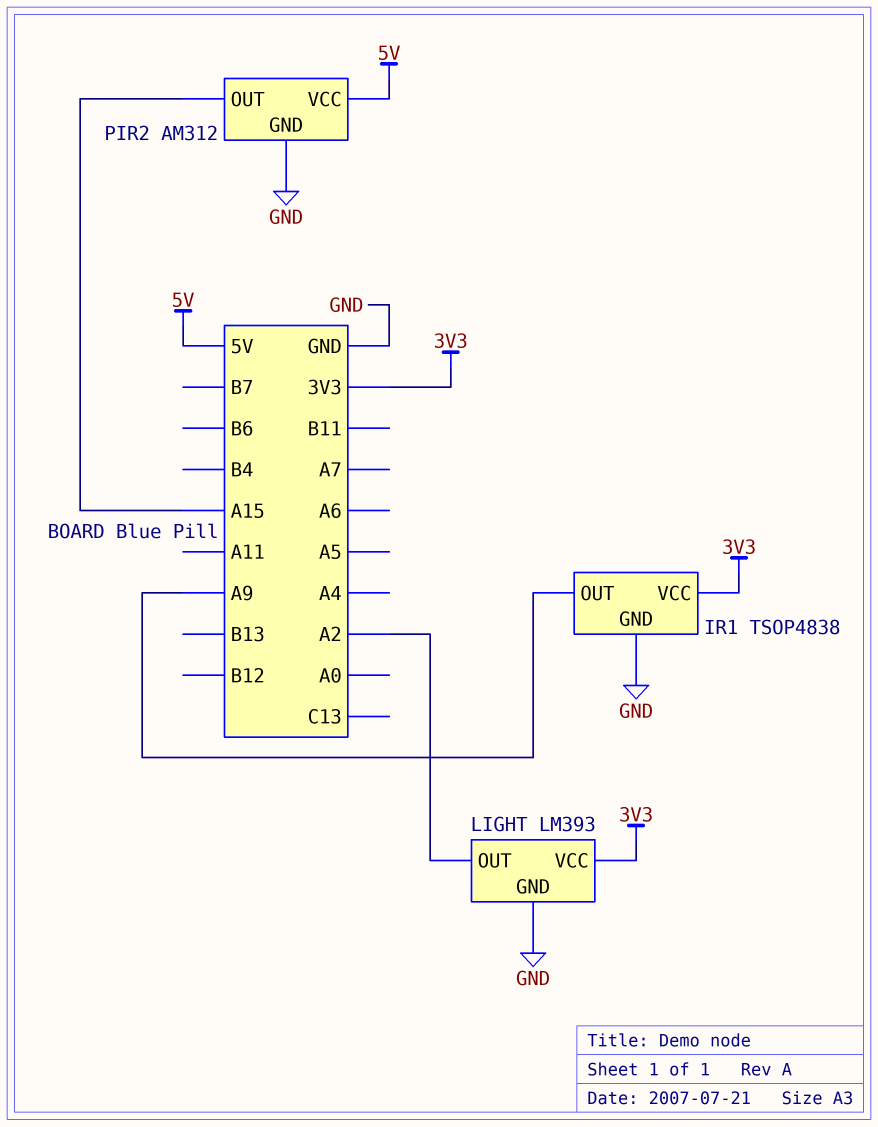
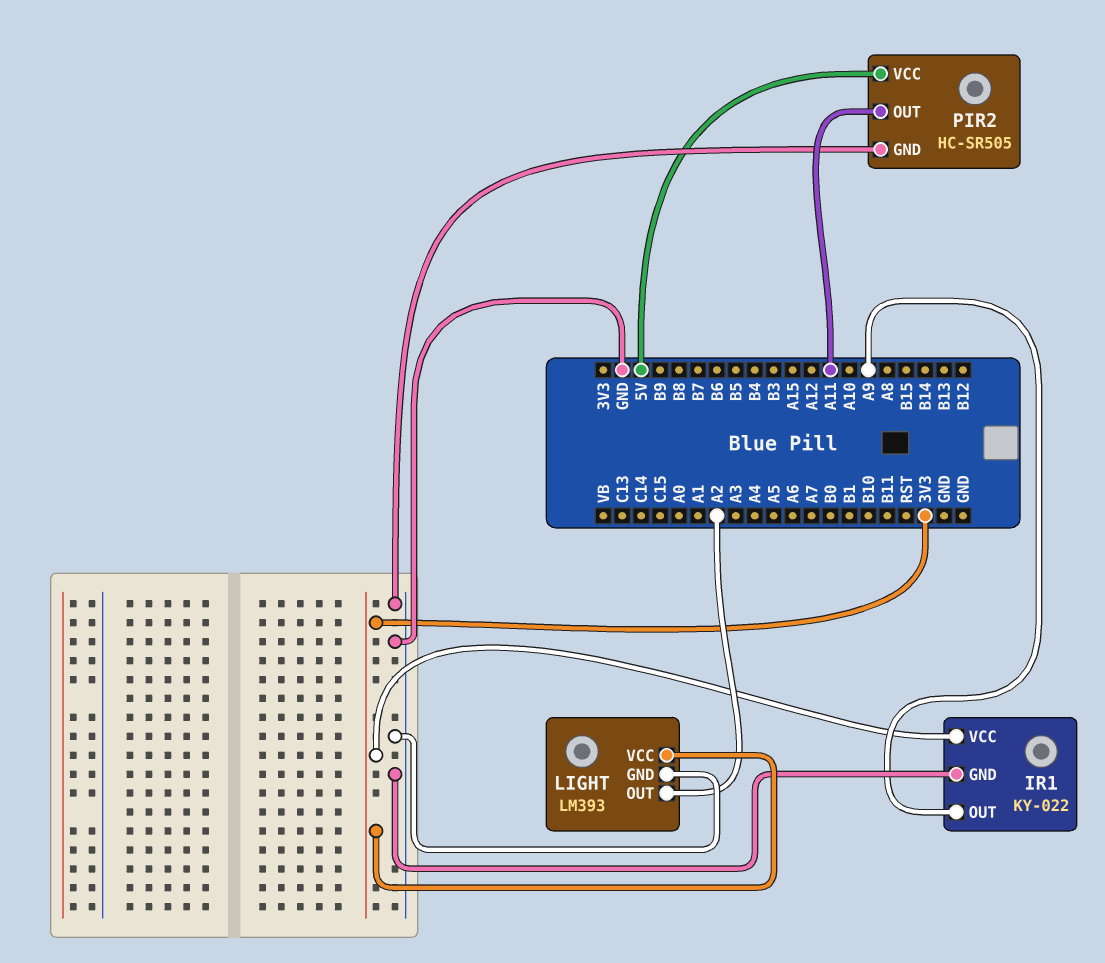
IR1: TSOP4838 -> KY-022
PIR2: AM312 -> HC-SR505
PIR2 pin OUT: A15 -> A11

